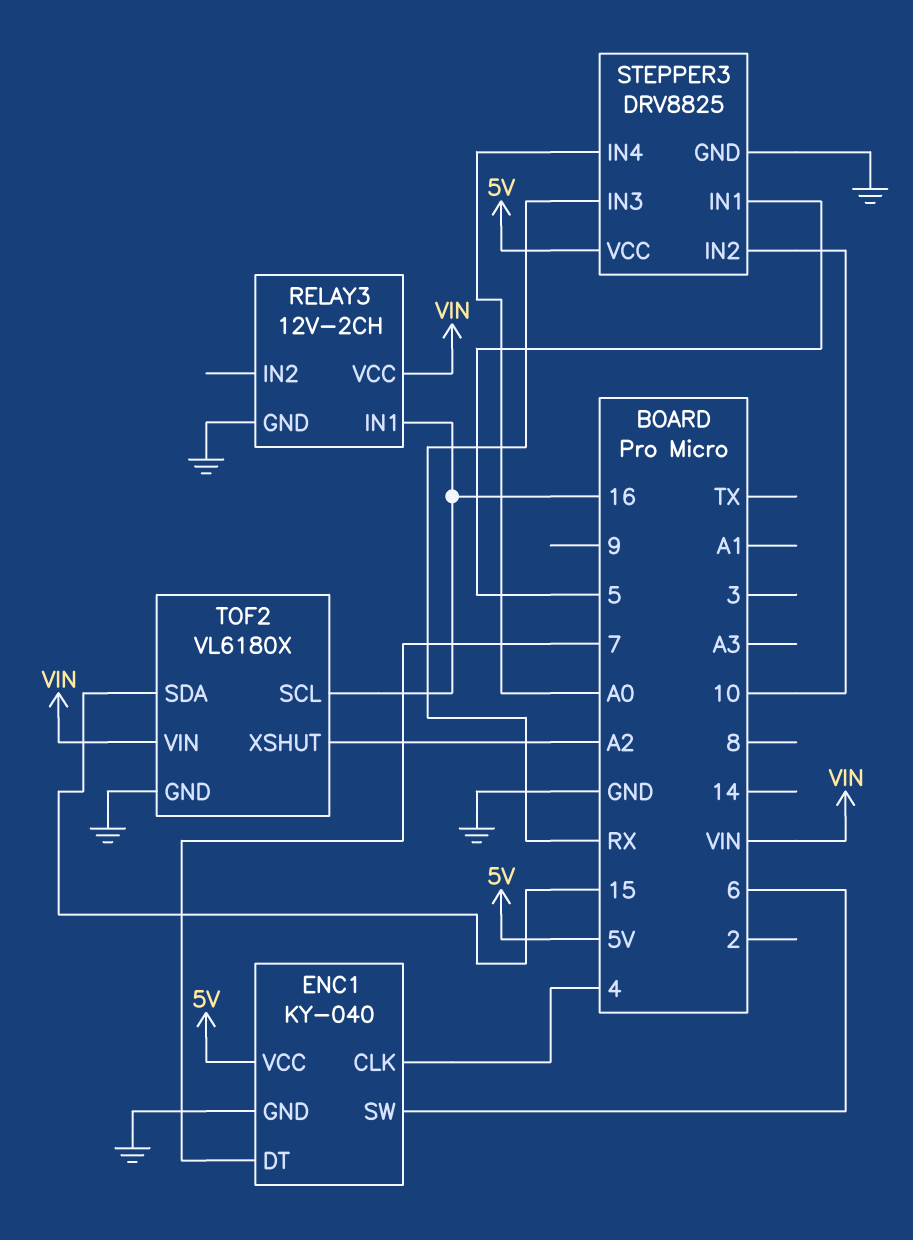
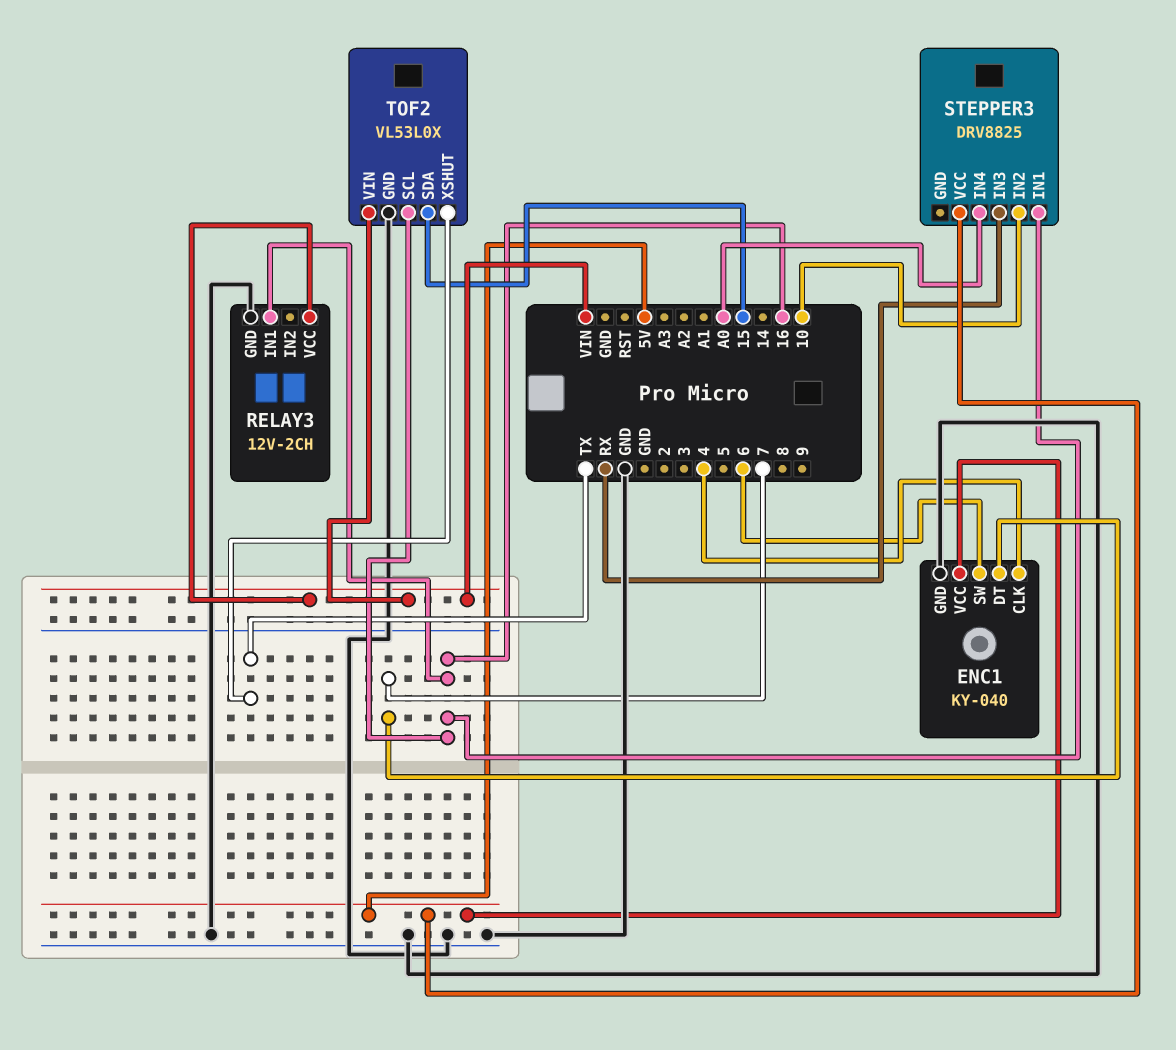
STEPPER3 pin GND: GND -> none
STEPPER3 pin IN1: 5 -> 16
TOF2: VL6180X -> VL53L0X
TOF2 pin XSHUT: A2 -> TX

